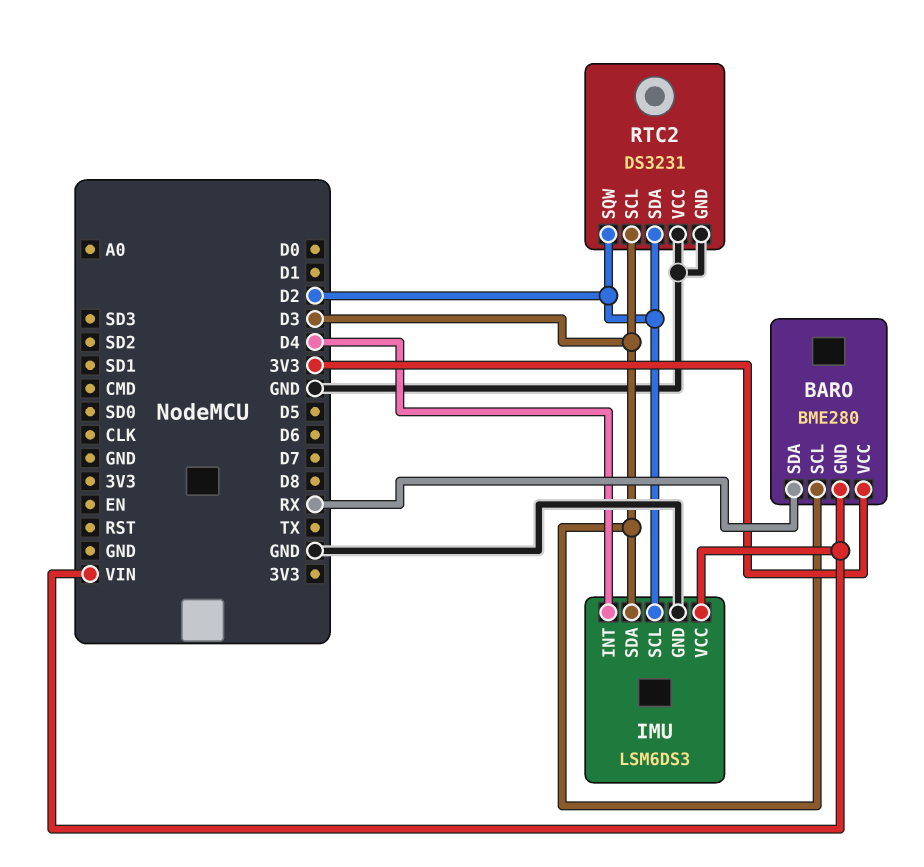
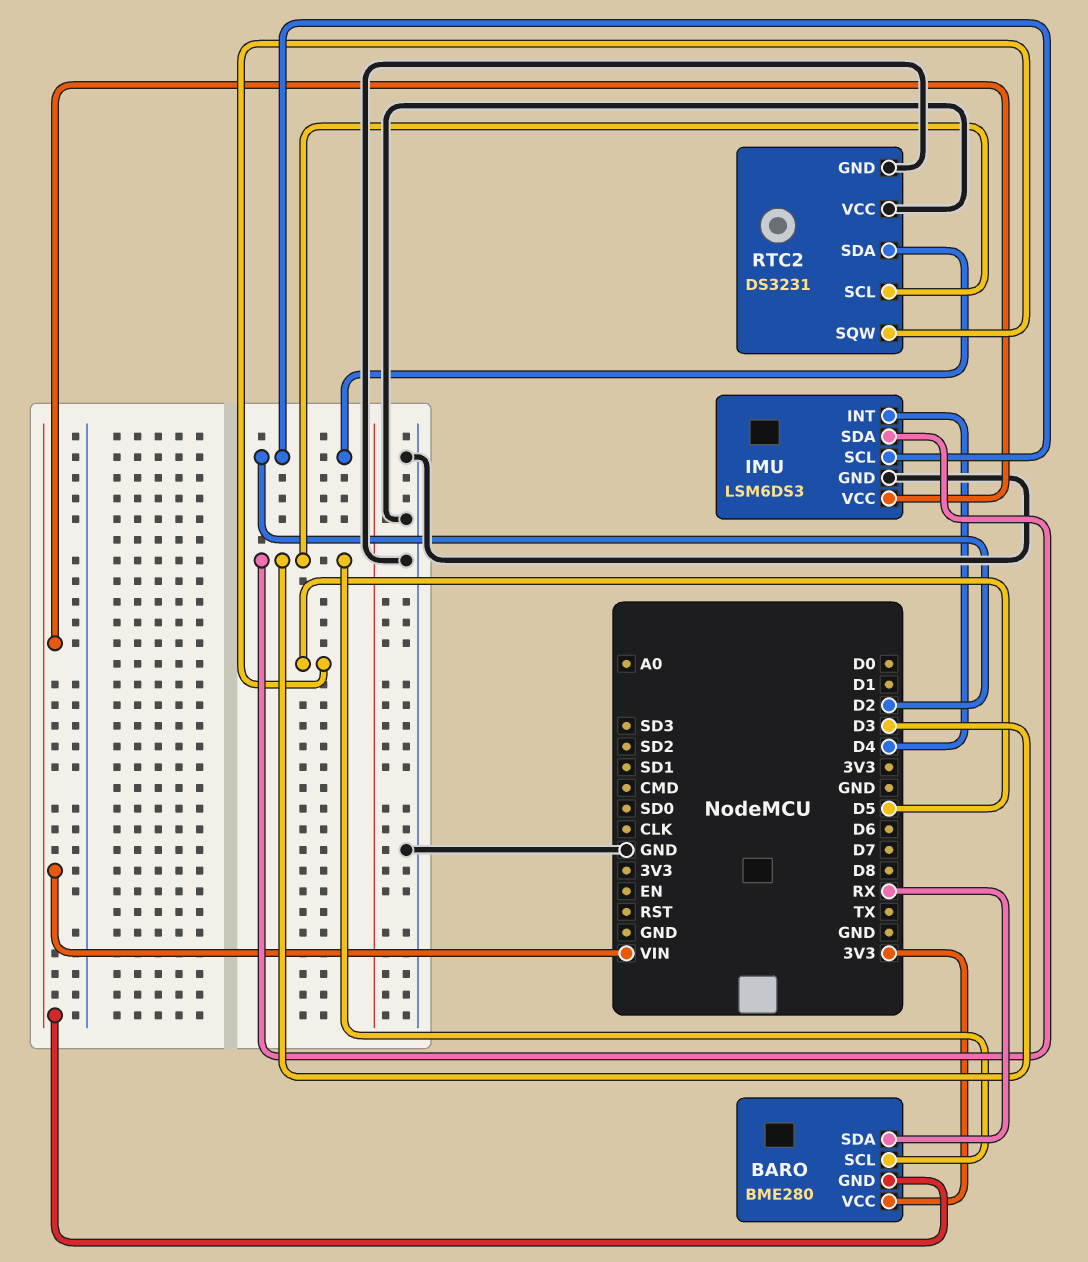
RTC2 pin SQW: D2 -> D5

